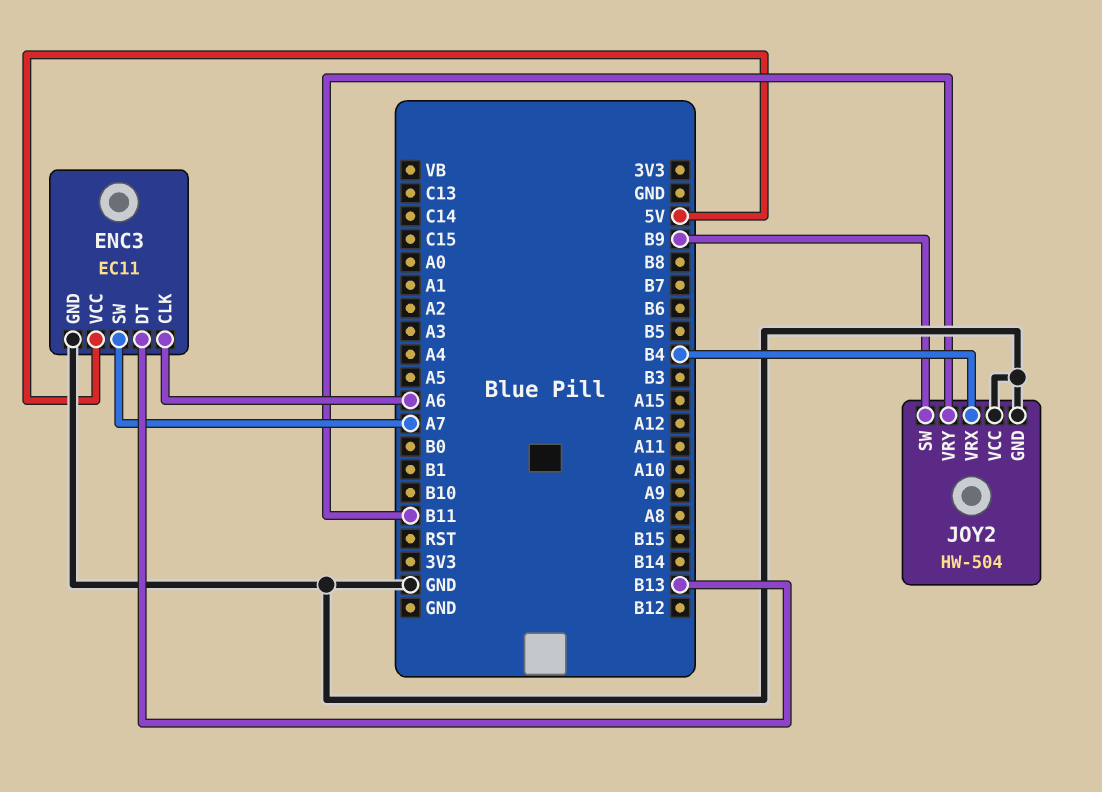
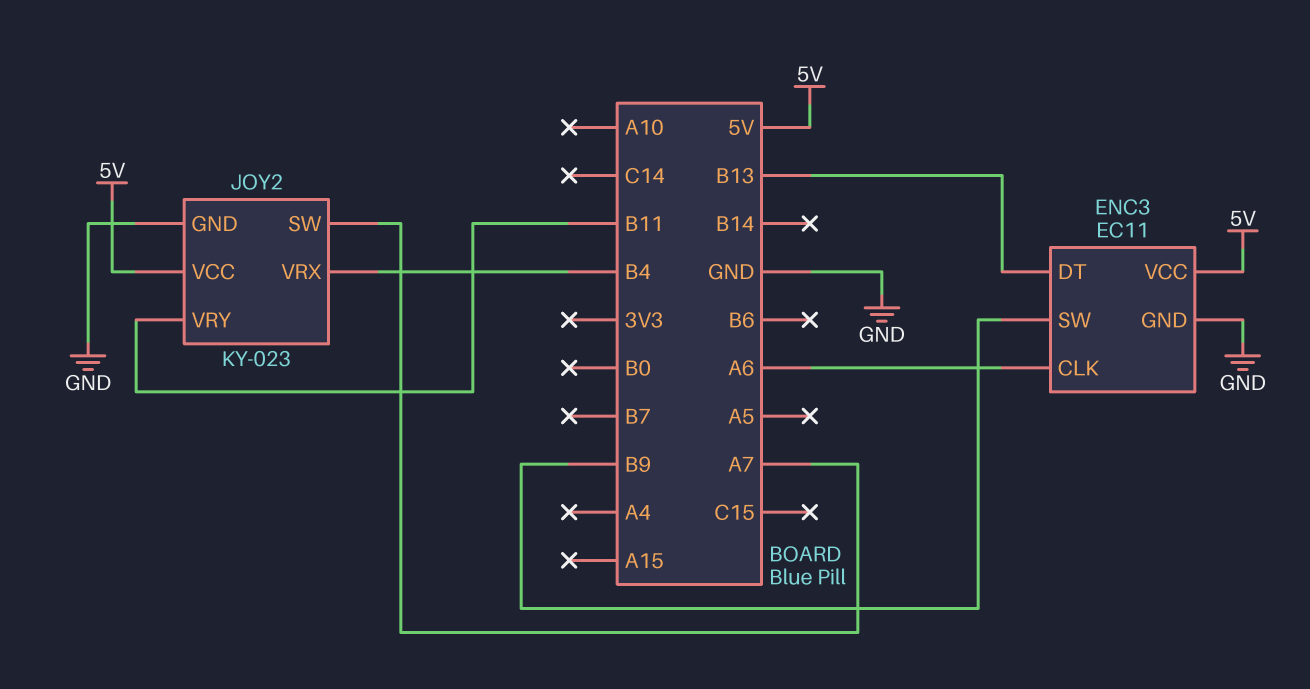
ENC3 pin SW: A7 -> B9
JOY2: HW-504 -> KY-023
JOY2 pin SW: B9 -> A7
JOY2 pin VCC: GND -> 5V

